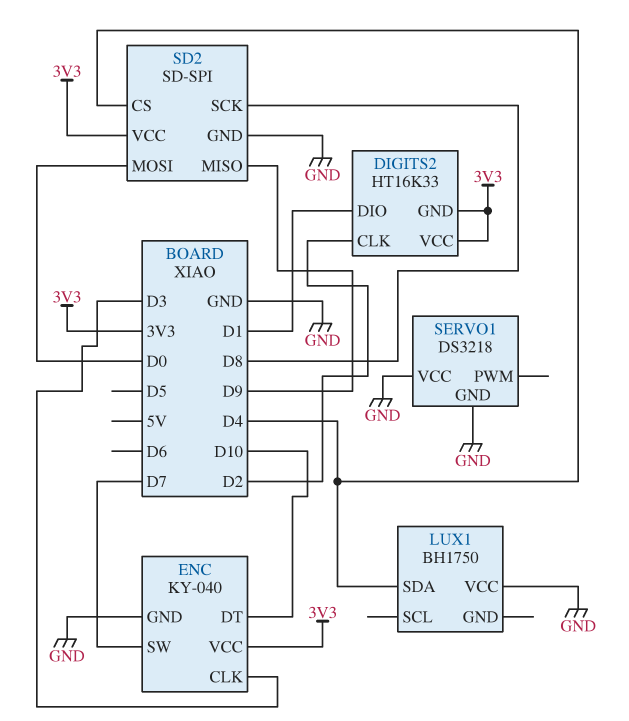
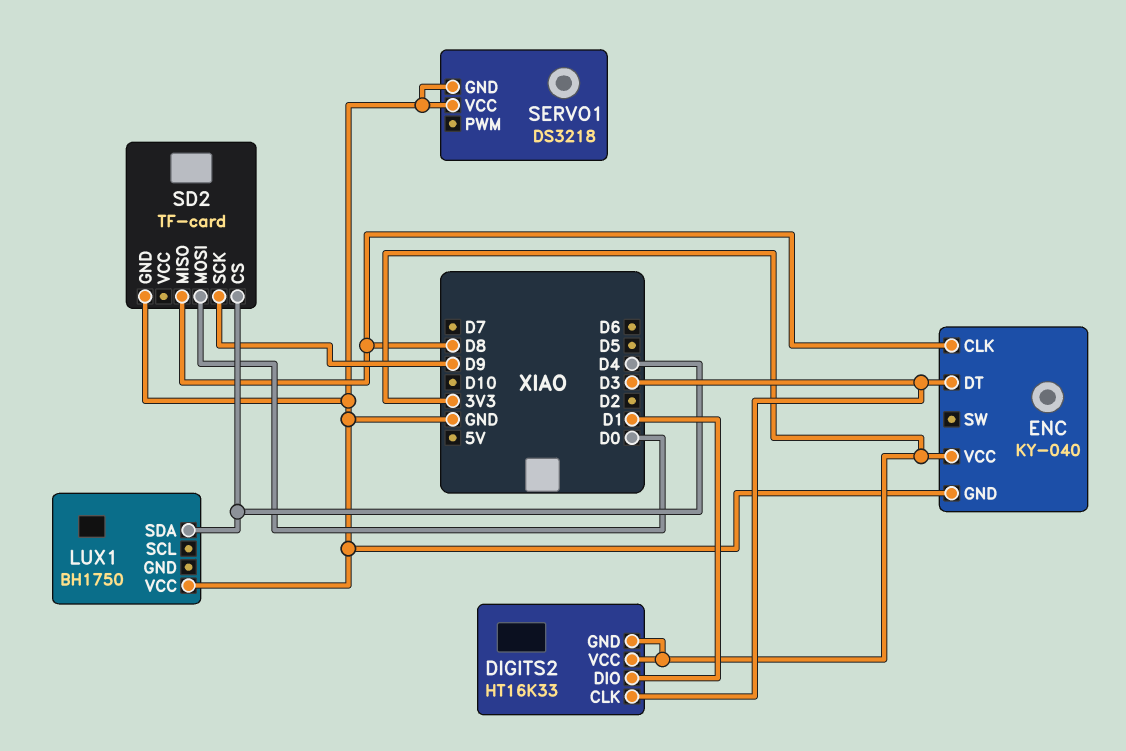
DIGITS2 pin CLK: D2 -> D3
ENC pin CLK: D3 -> D8
ENC pin DT: D10 -> D3
ENC pin SW: D7 -> none
SD2: SD-SPI -> TF-card
SD2 pin MISO: D9 -> D8
SD2 pin SCK: D8 -> D9
SD2 pin VCC: 3V3 -> none

